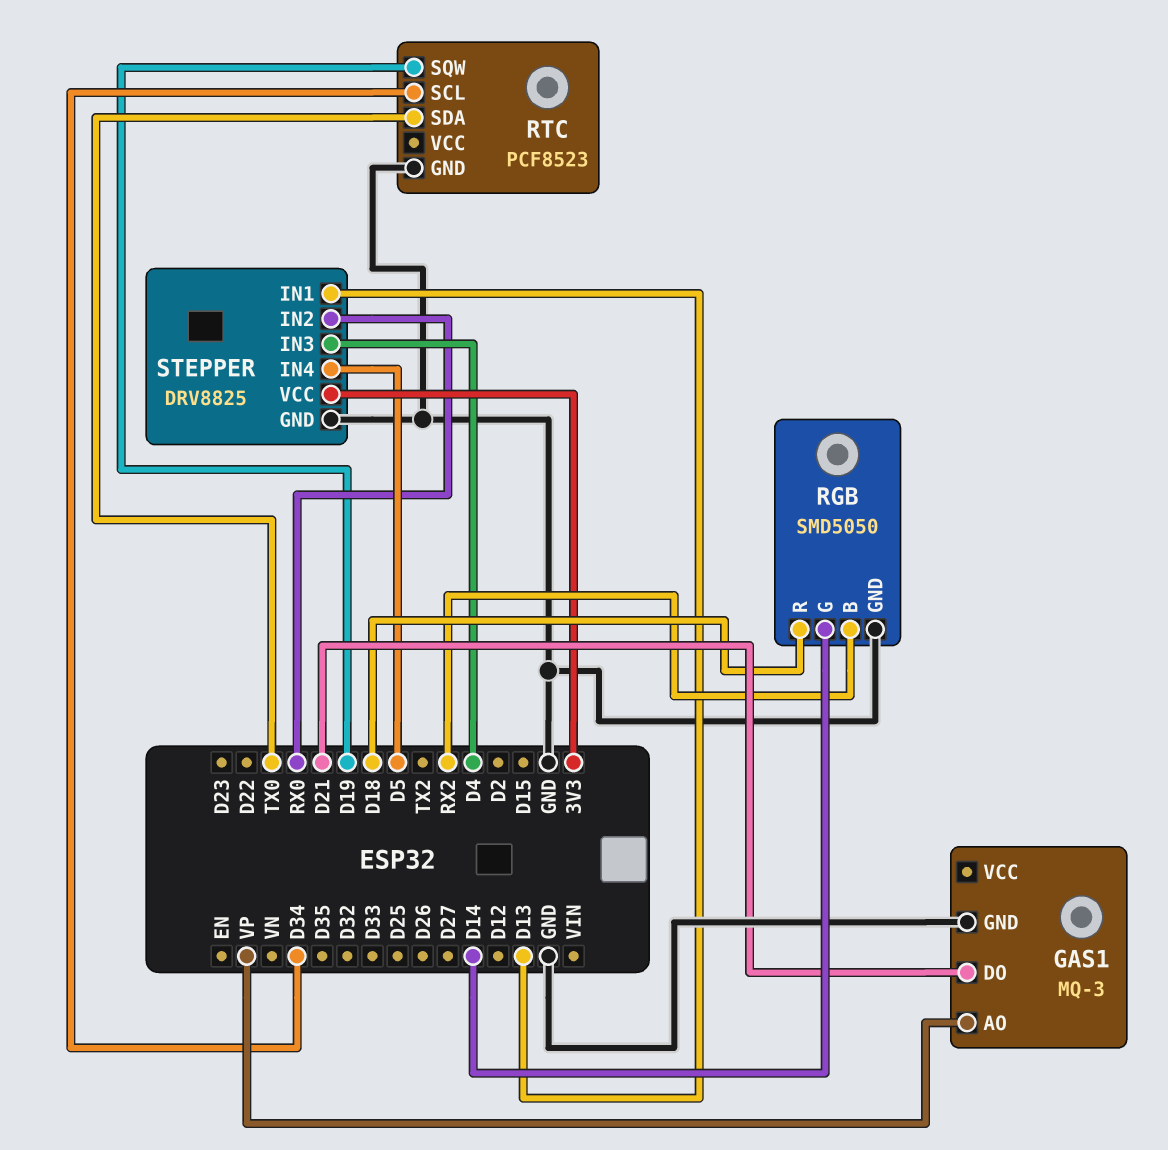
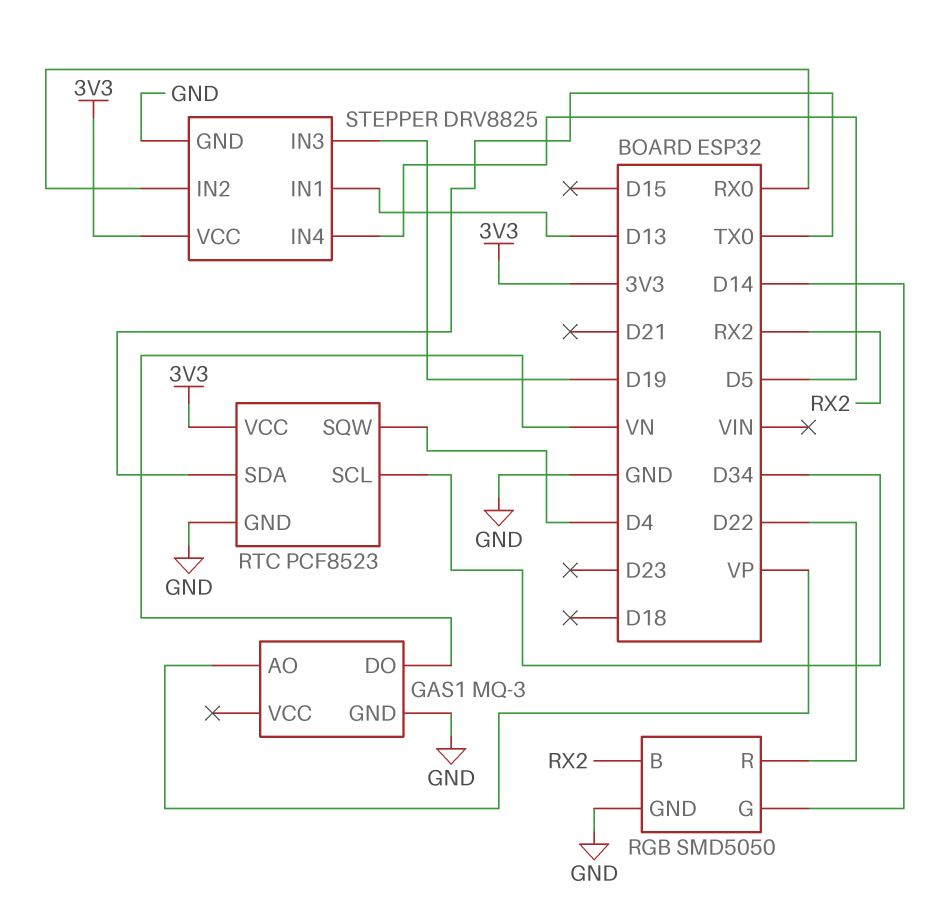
GAS1 pin DO: D21 -> VN
RGB pin R: D18 -> D22
RTC pin SQW: D19 -> D4
RTC pin VCC: none -> 3V3
STEPPER pin IN3: D4 -> D19

